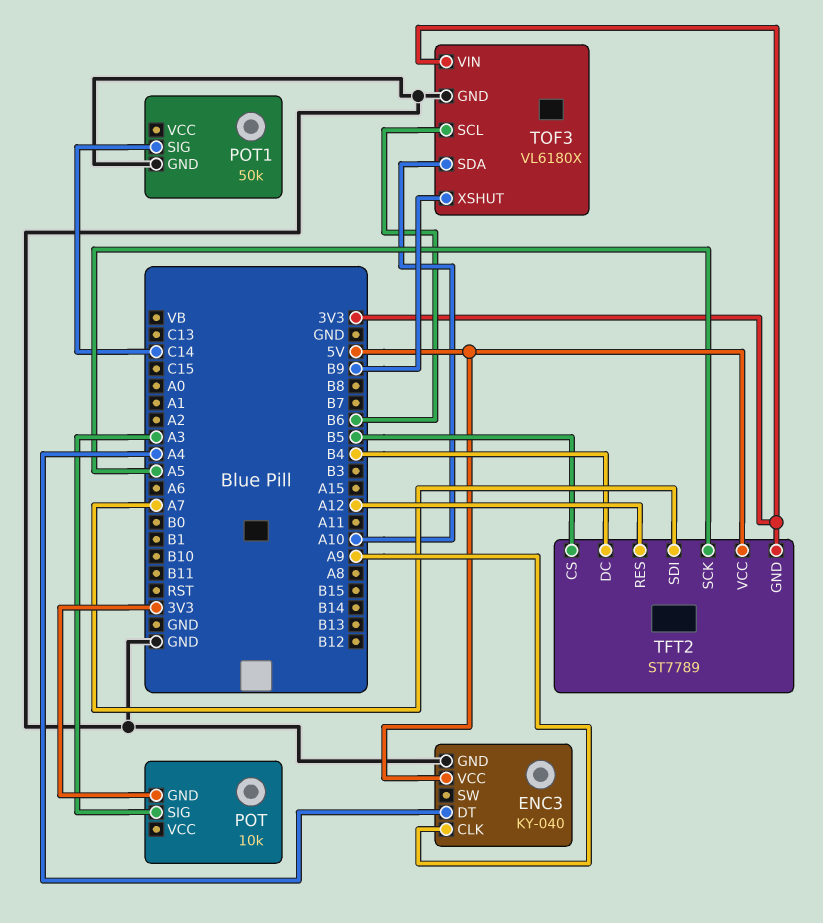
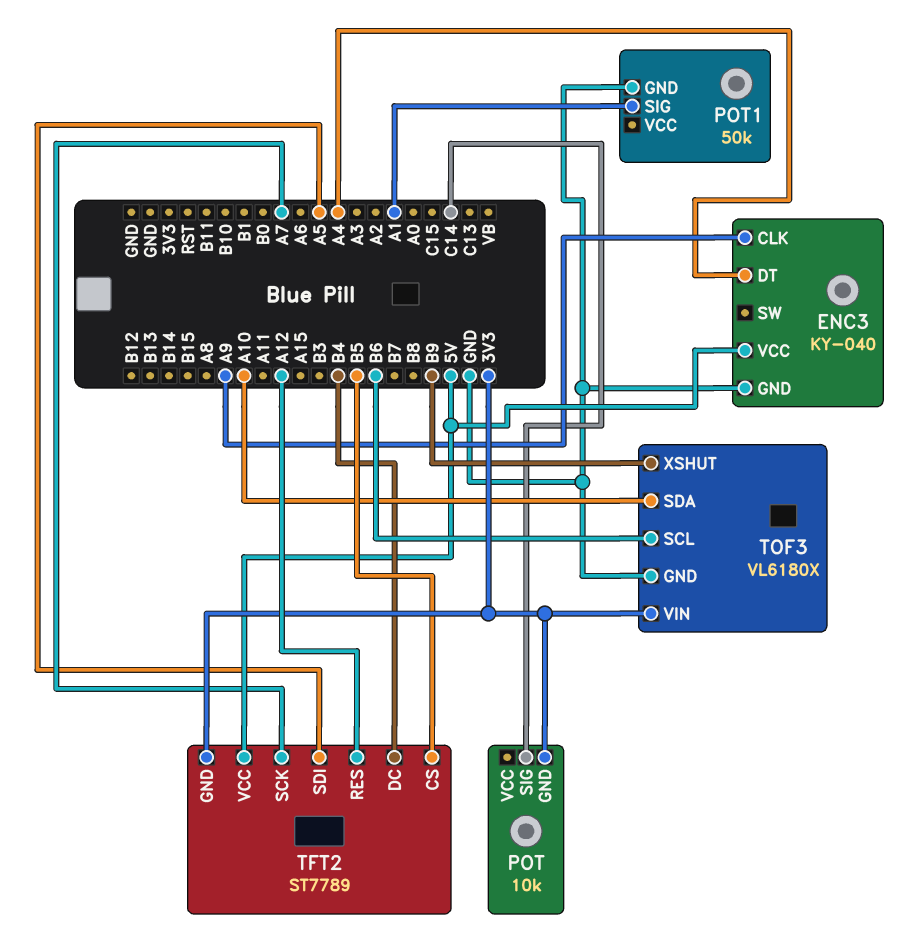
POT pin SIG: A3 -> C14
POT1 pin SIG: C14 -> A1
TFT2 pin SCK: A5 -> A7
TFT2 pin SDI: A7 -> A5

